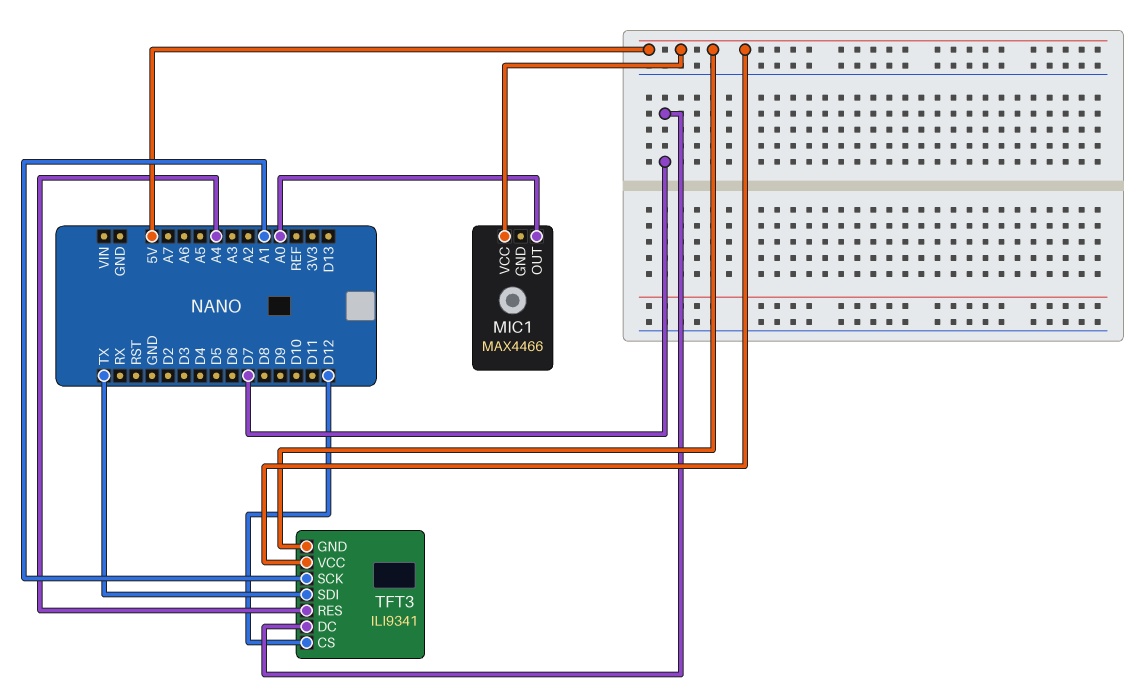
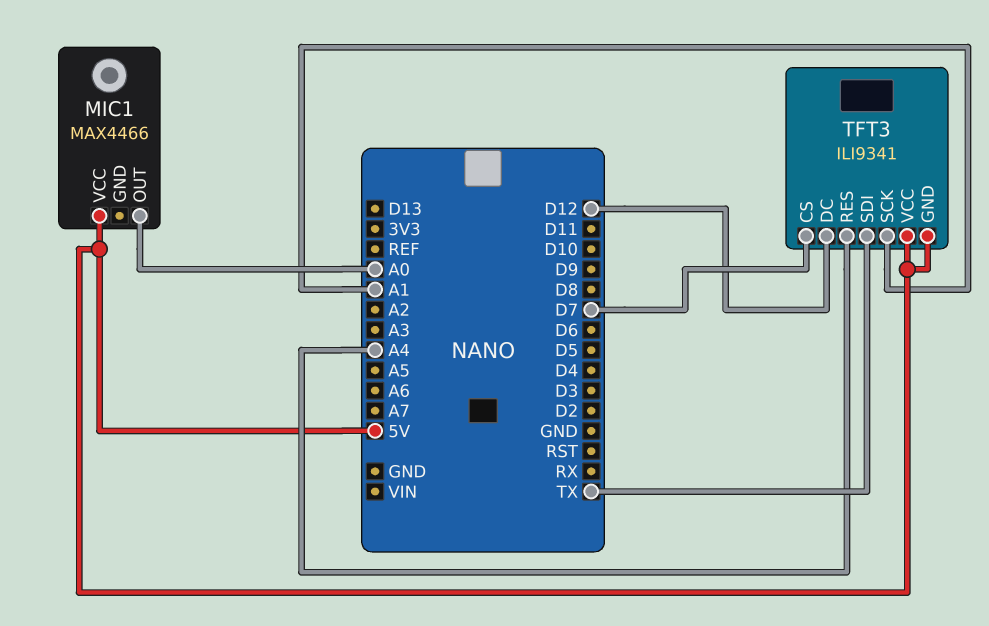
TFT3 pin CS: D12 -> D7
TFT3 pin DC: D7 -> D12

